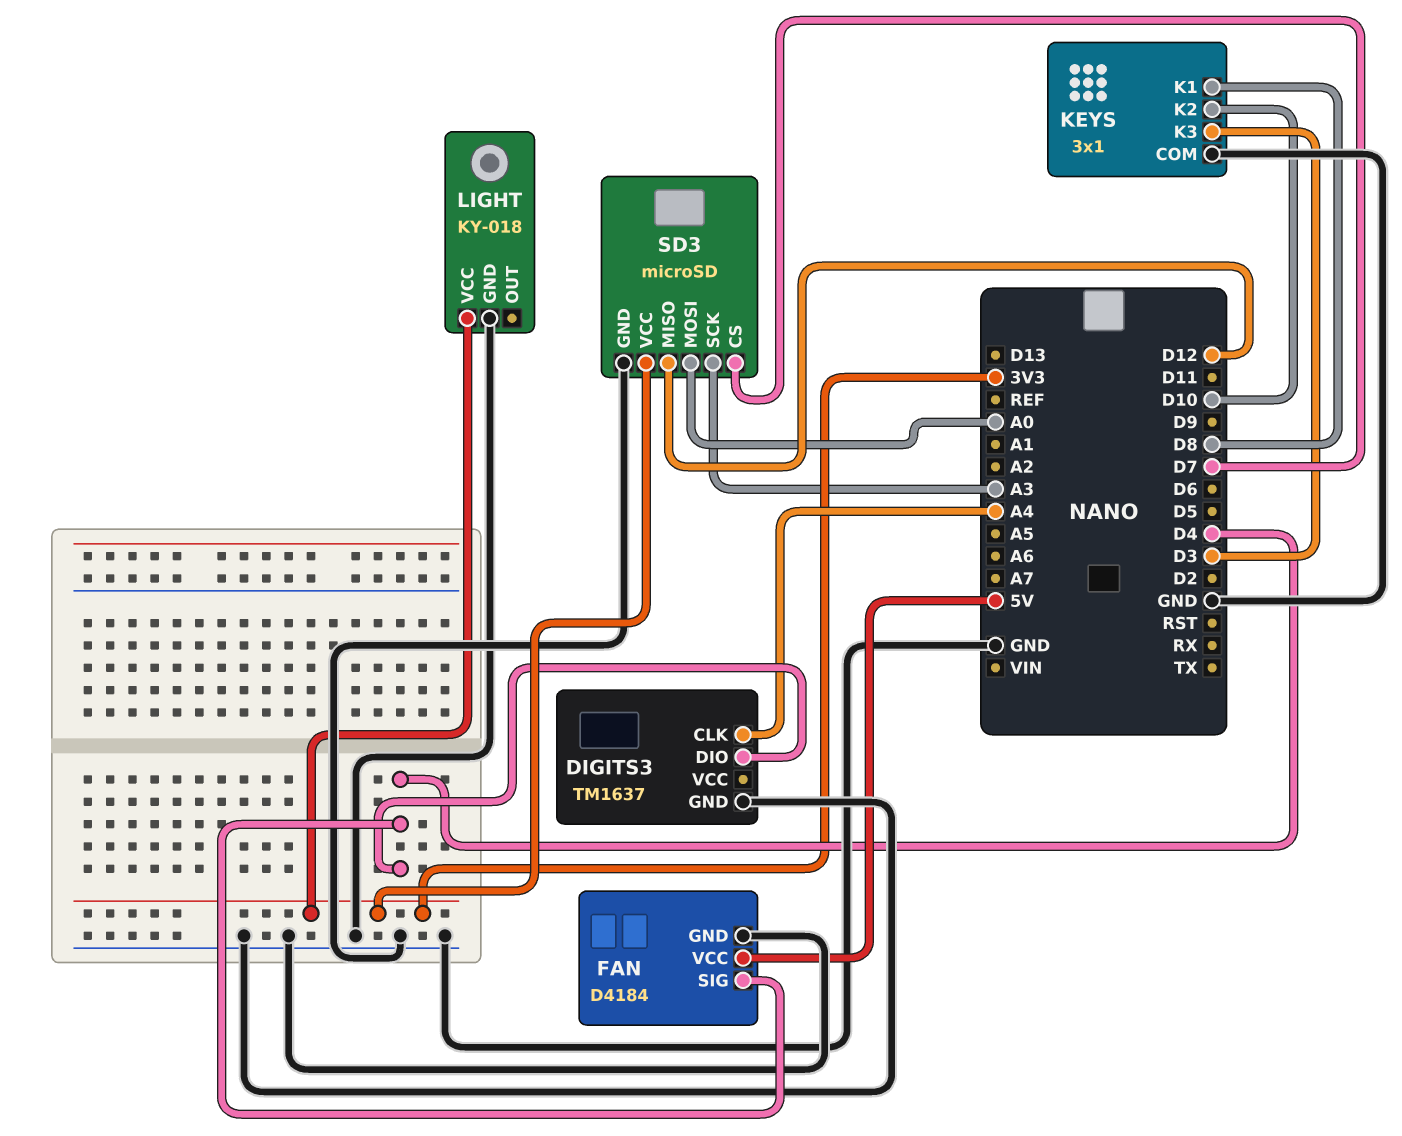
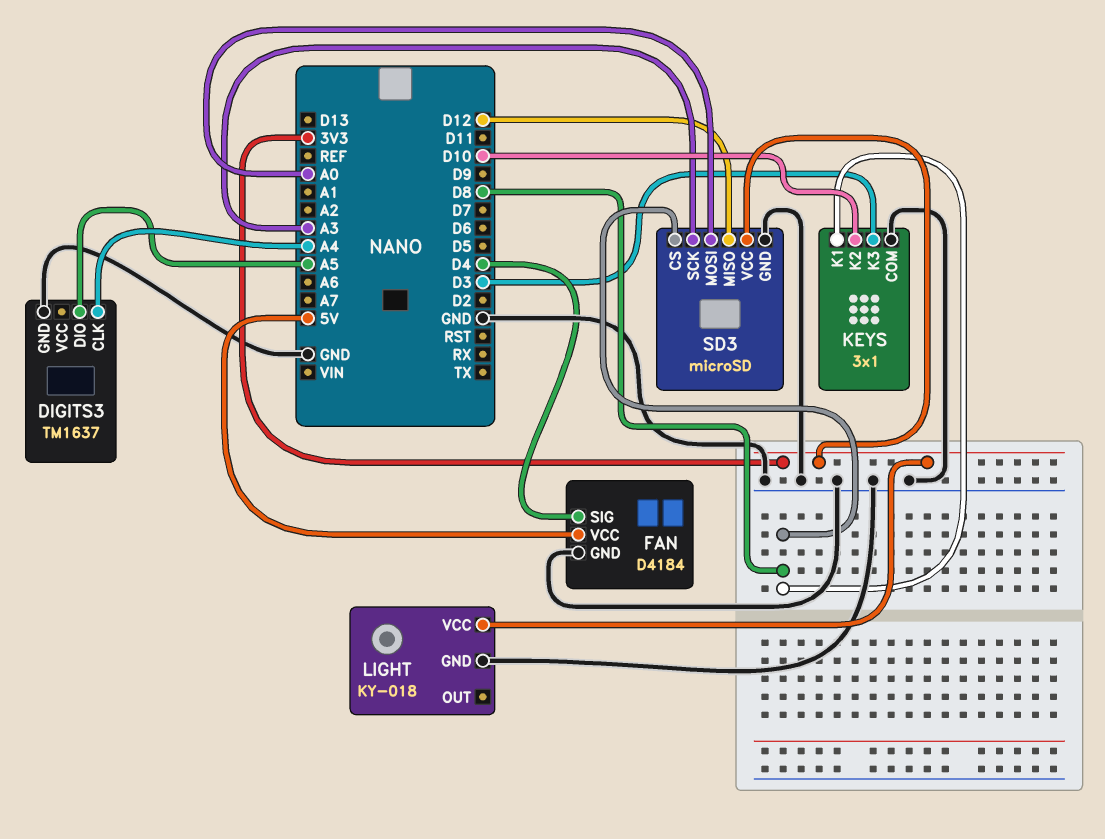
DIGITS3 pin DIO: D4 -> A5
SD3 pin CS: D7 -> D8

